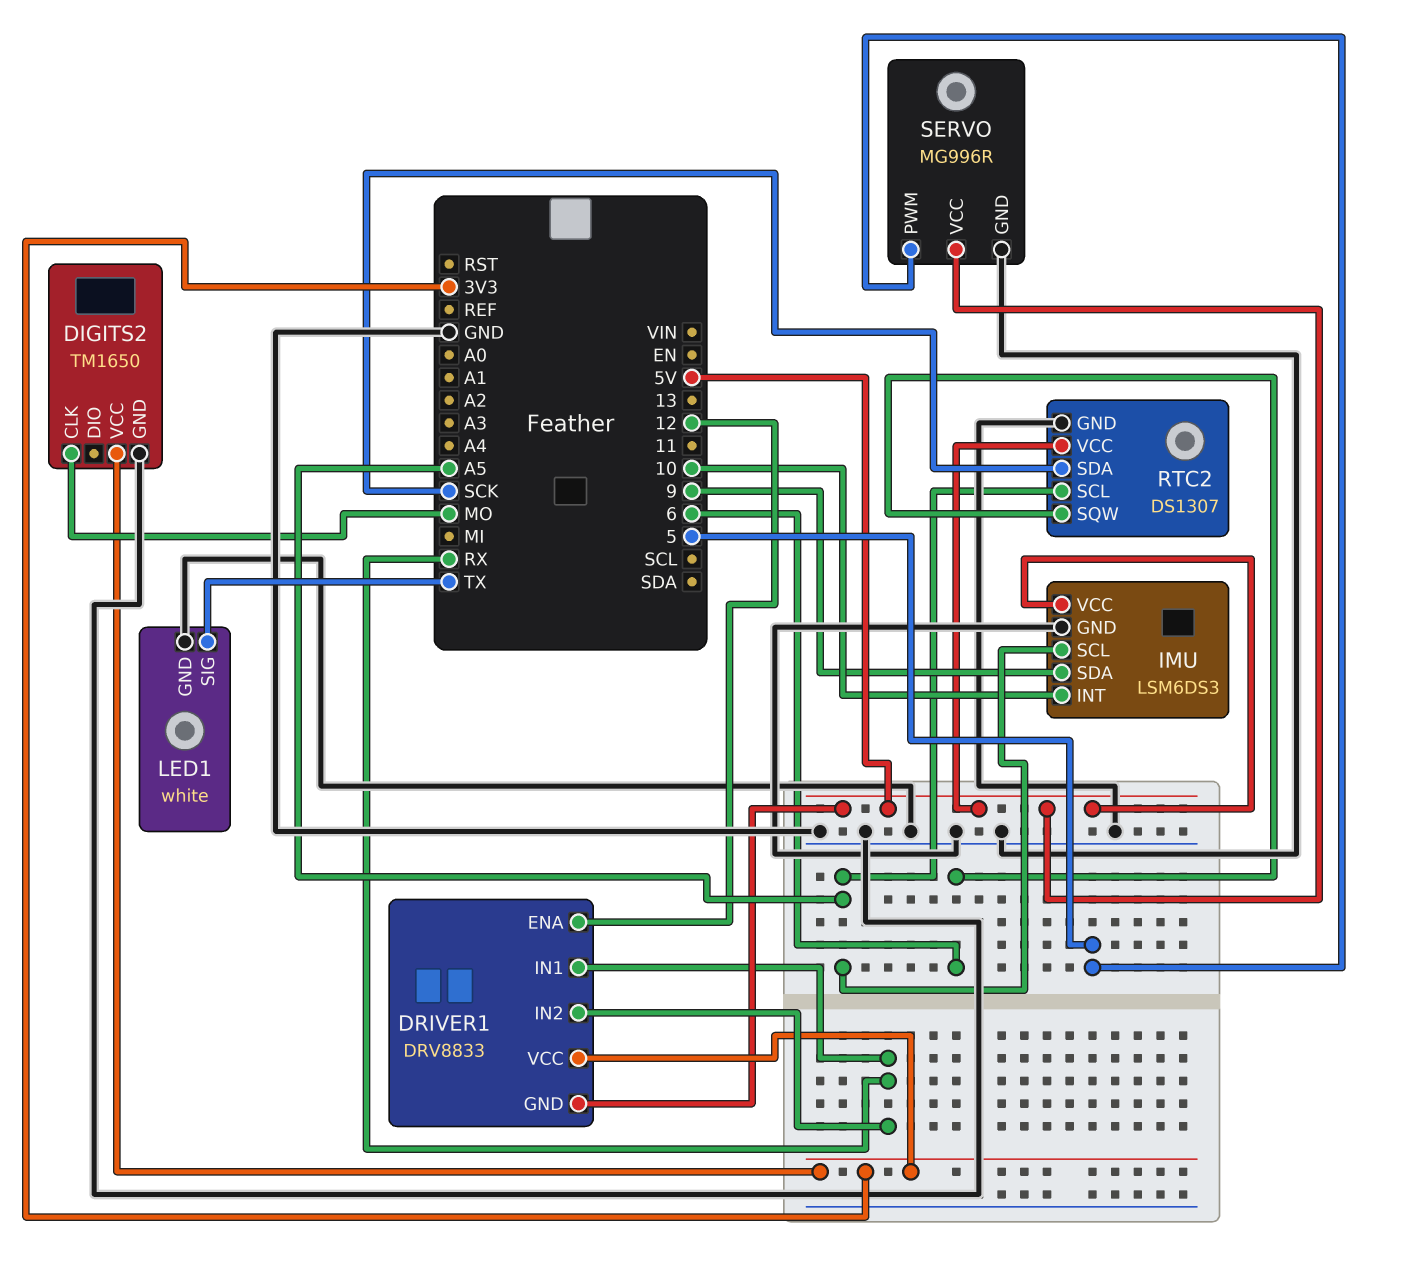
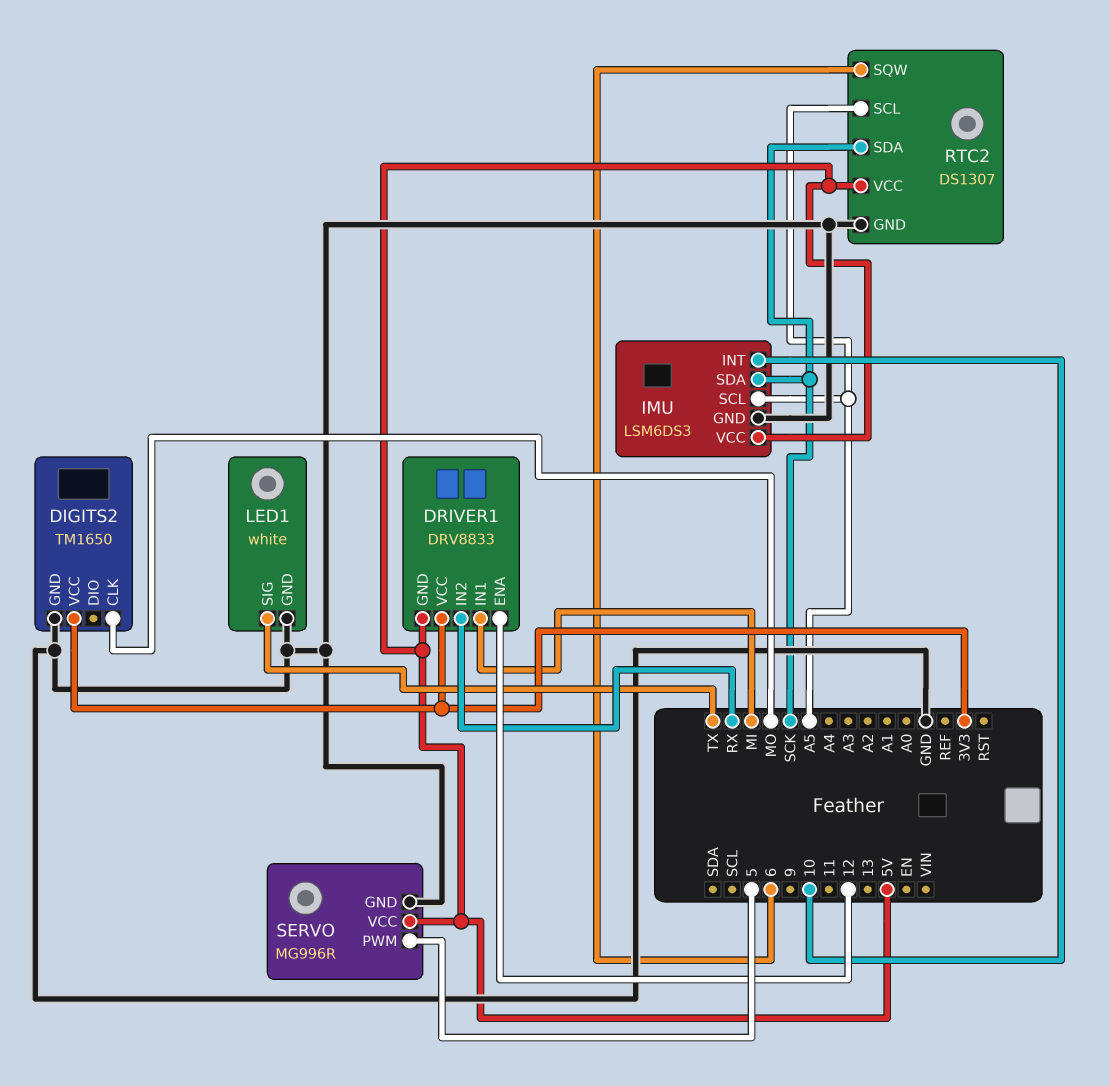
DRIVER1 pin IN1: RX -> MI
IMU pin SDA: 9 -> SCK

